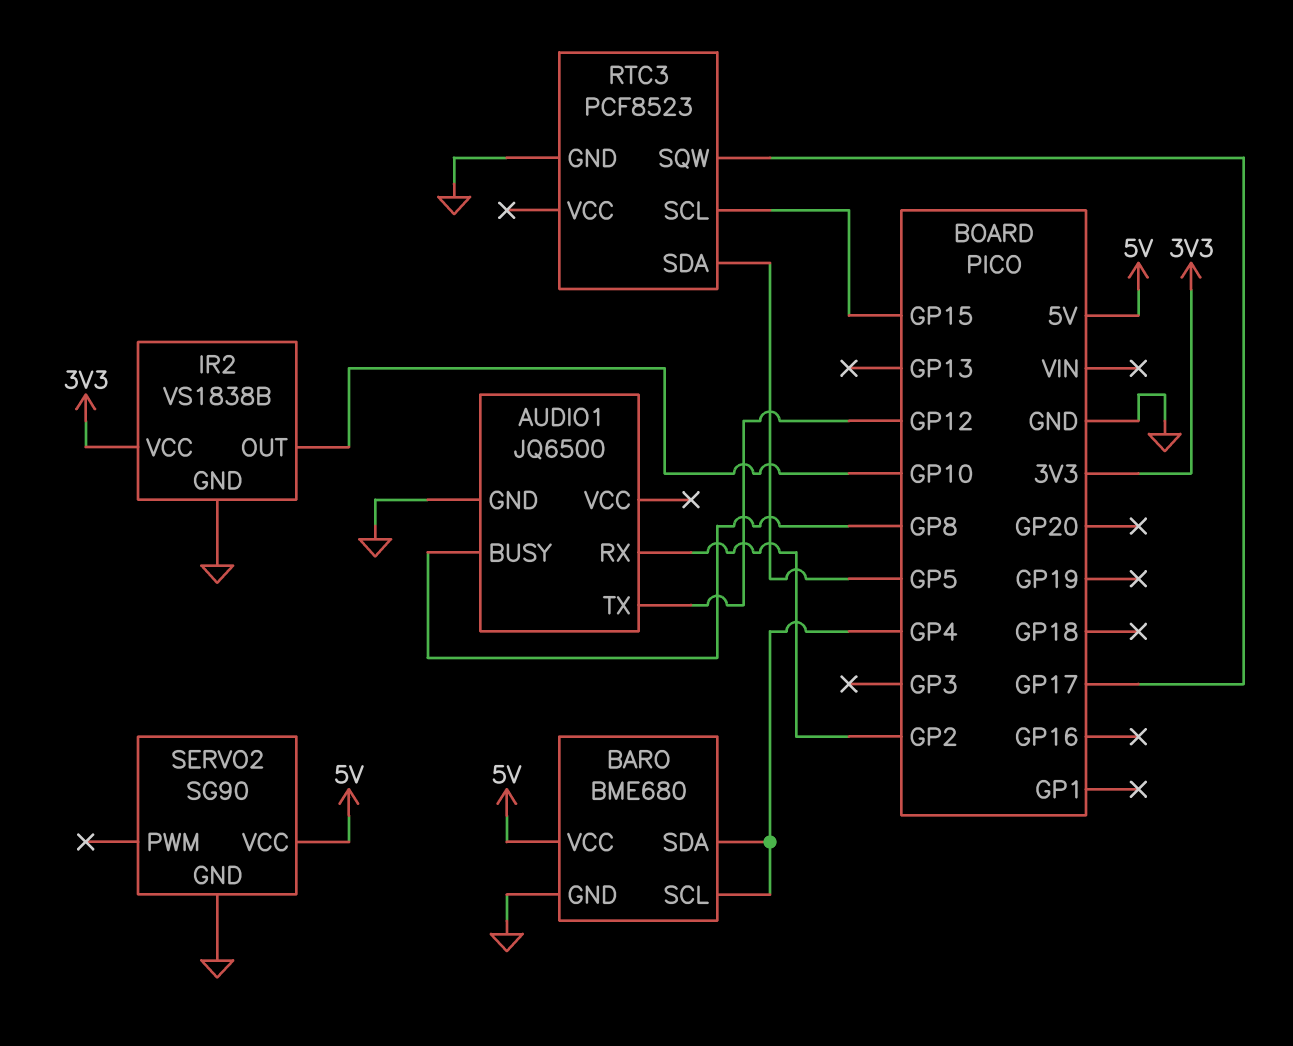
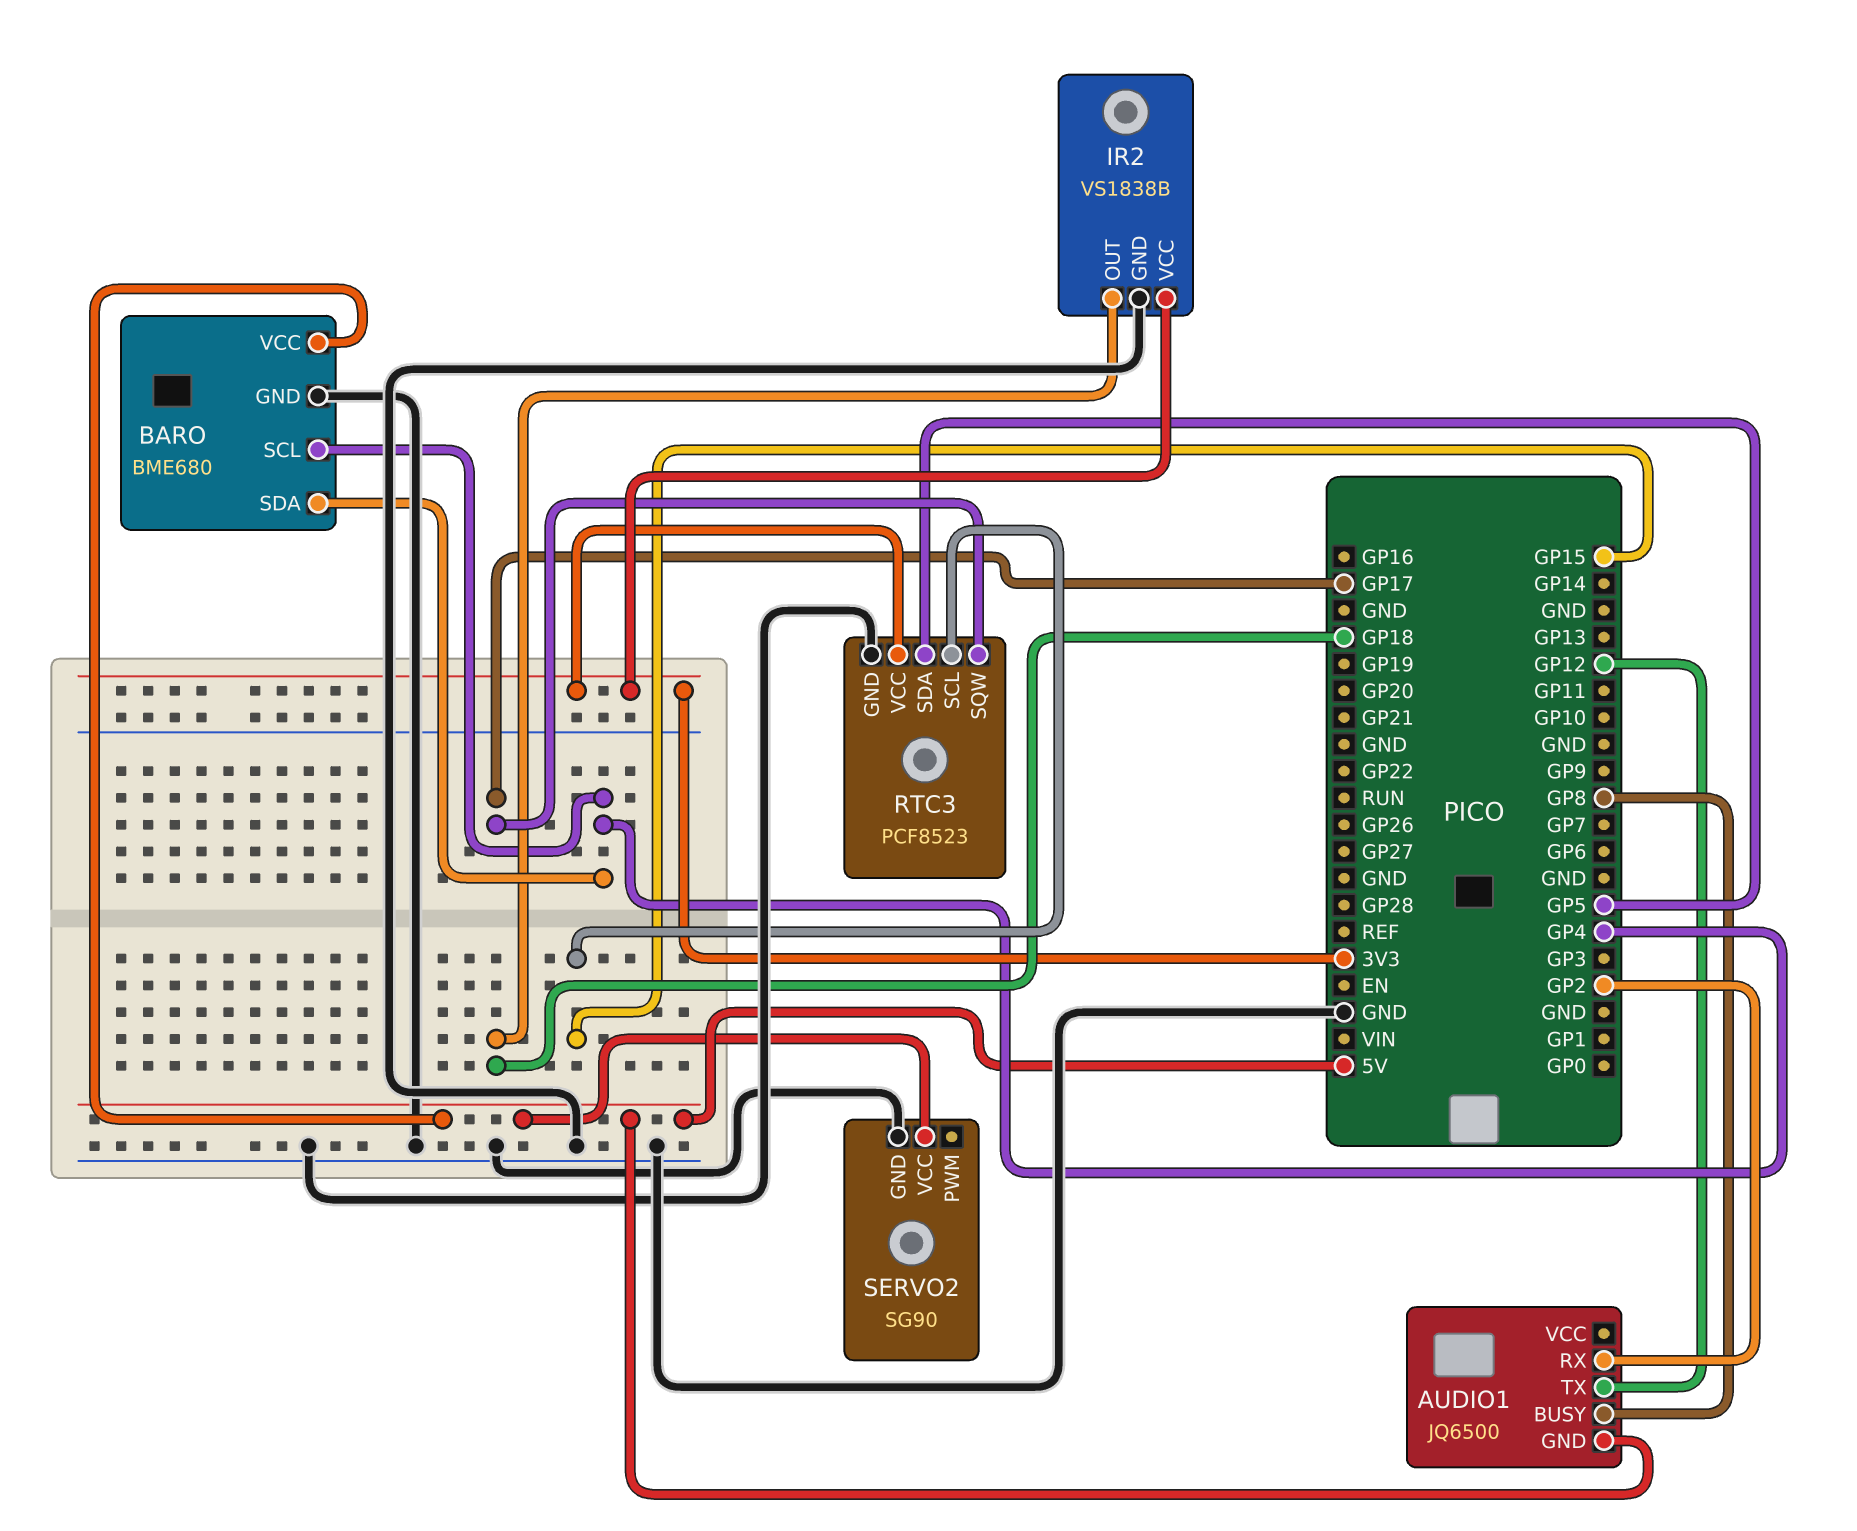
AUDIO1 pin GND: GND -> 5V
IR2 pin OUT: GP10 -> GP18
RTC3 pin VCC: none -> 3V3

